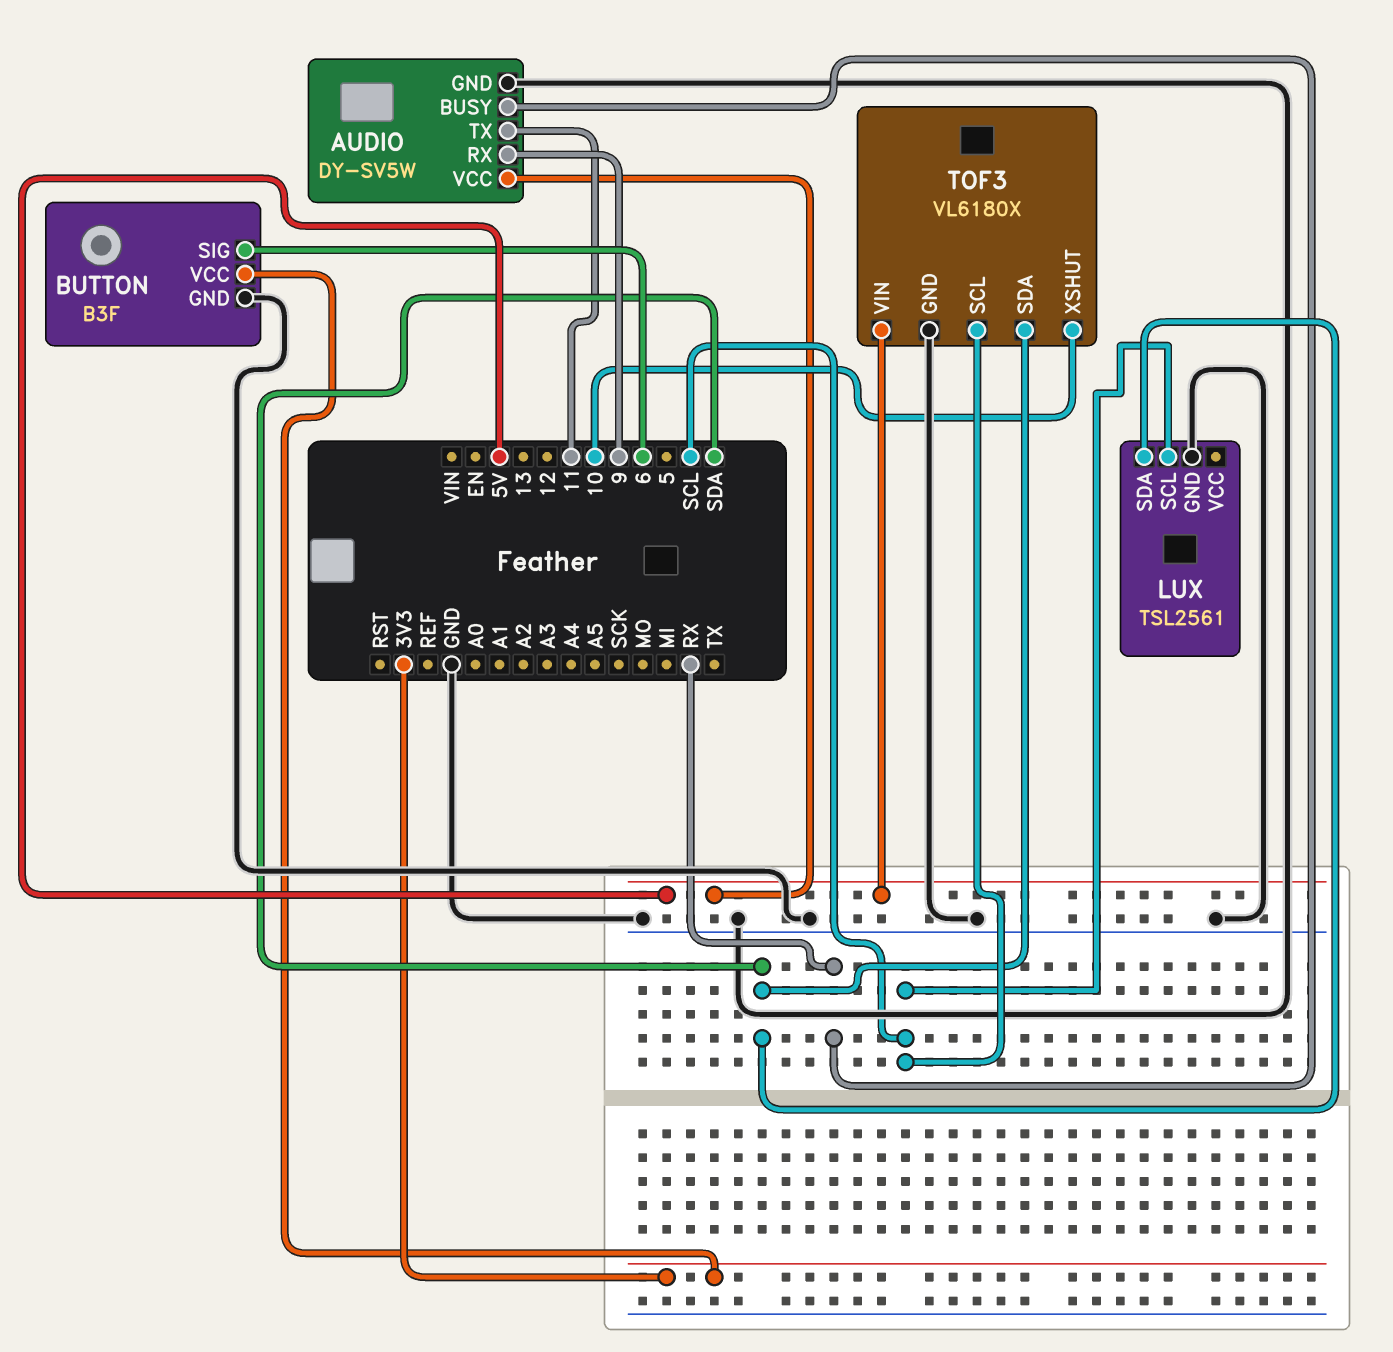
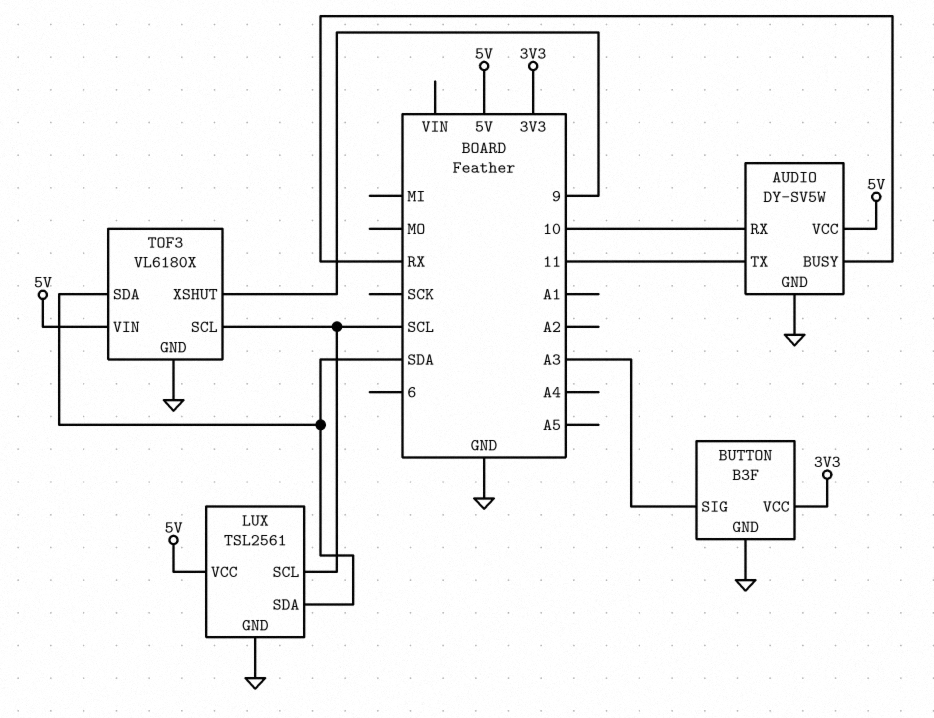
AUDIO pin RX: 9 -> 10
BUTTON pin SIG: 6 -> A3
LUX pin VCC: none -> 5V
TOF3 pin XSHUT: 10 -> 9

